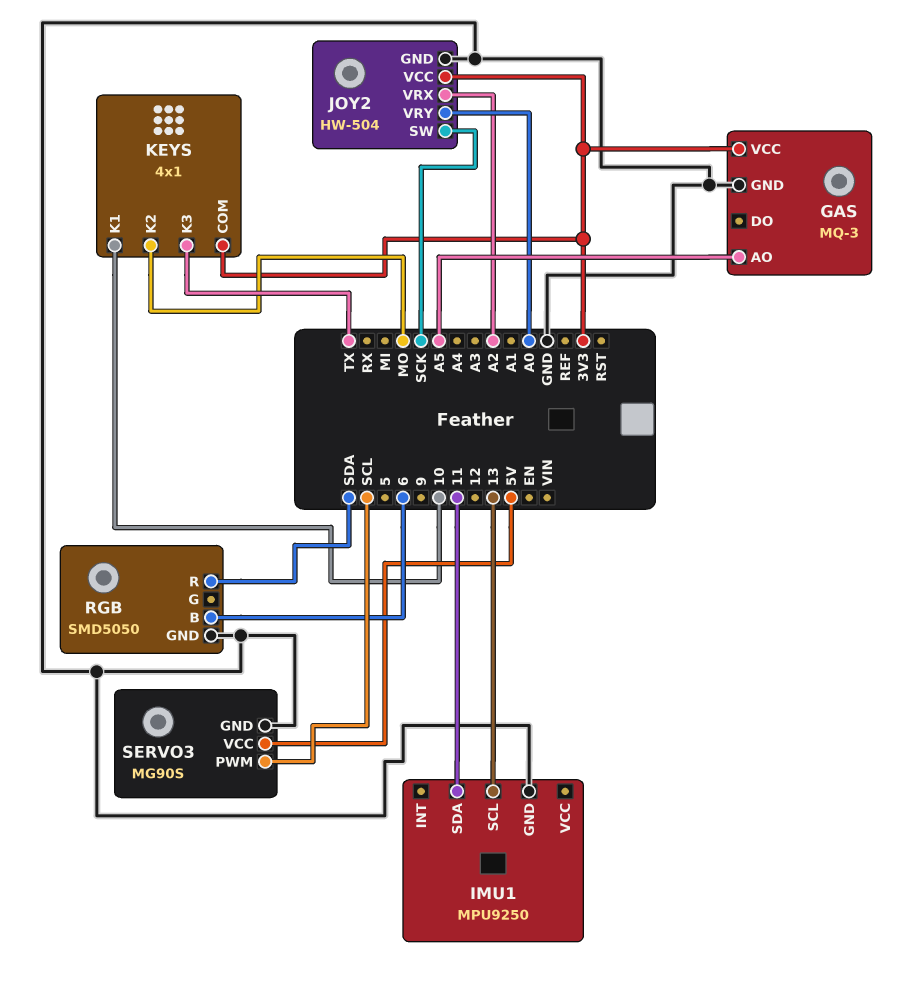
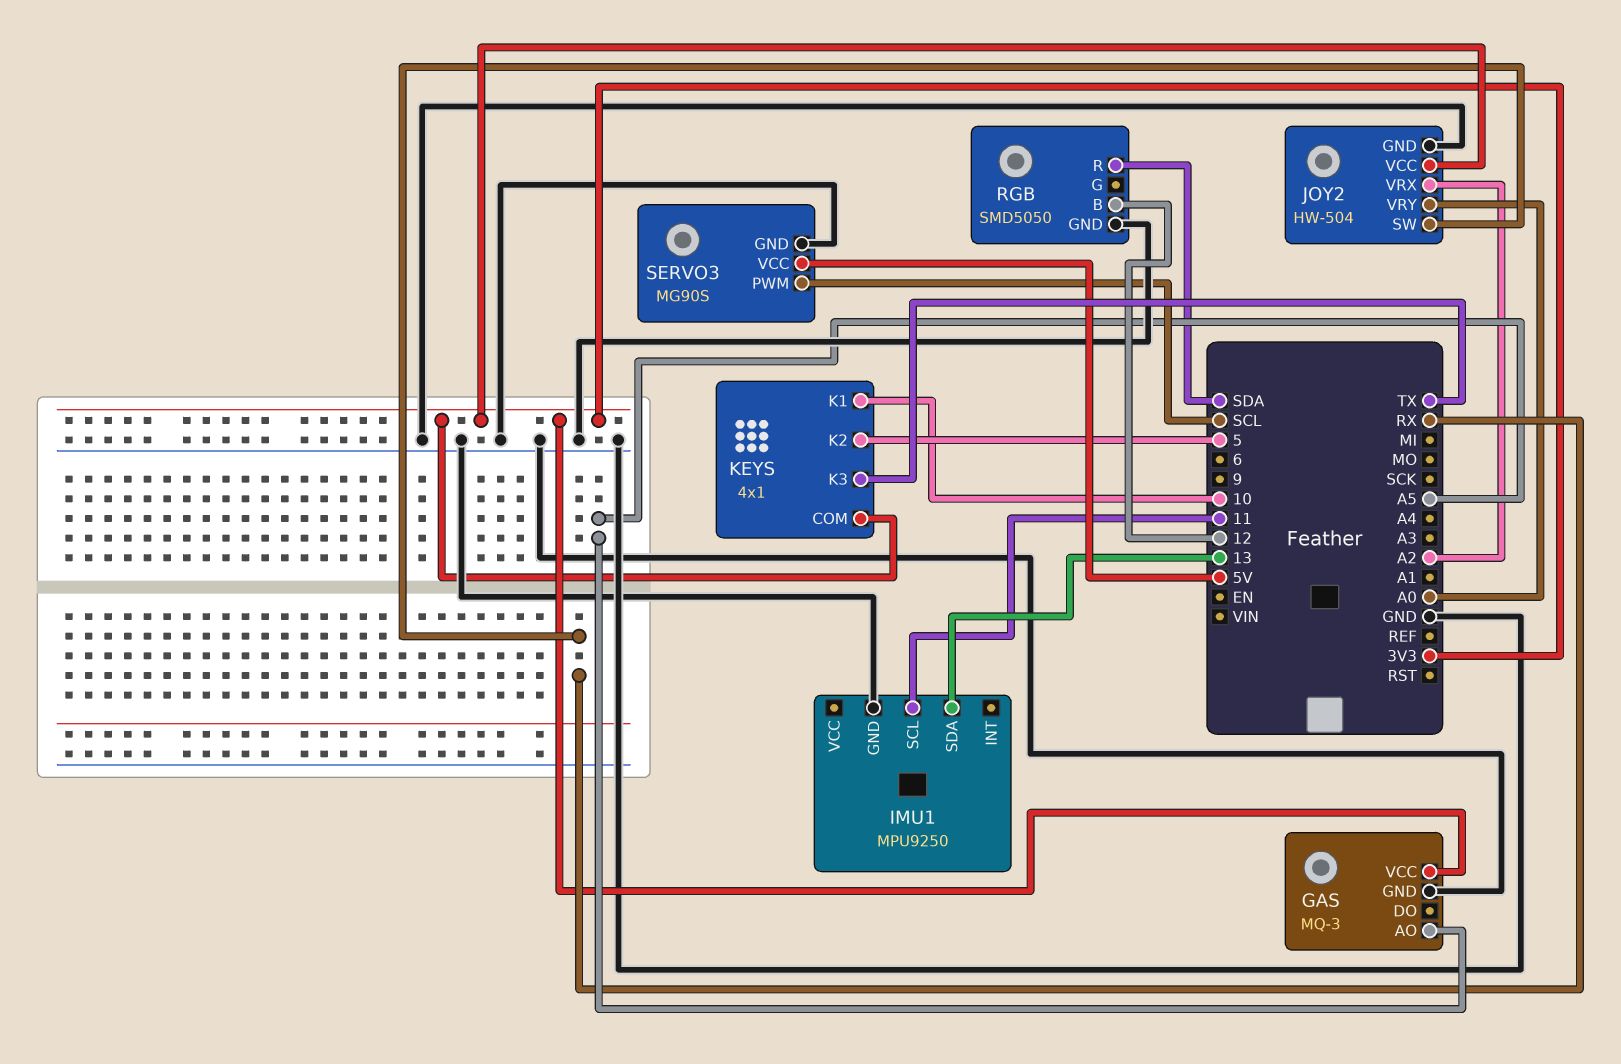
IMU1 pin SCL: 13 -> 11
IMU1 pin SDA: 11 -> 13
JOY2 pin SW: SCK -> RX
KEYS pin K2: MO -> 5
RGB pin B: 6 -> 12

